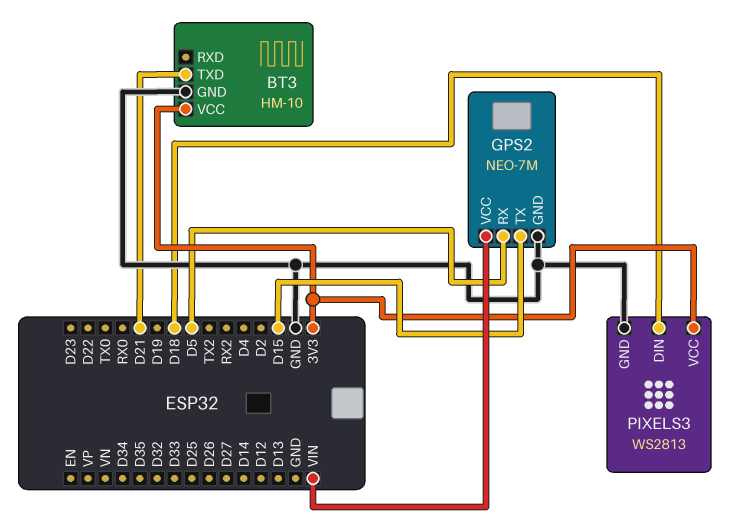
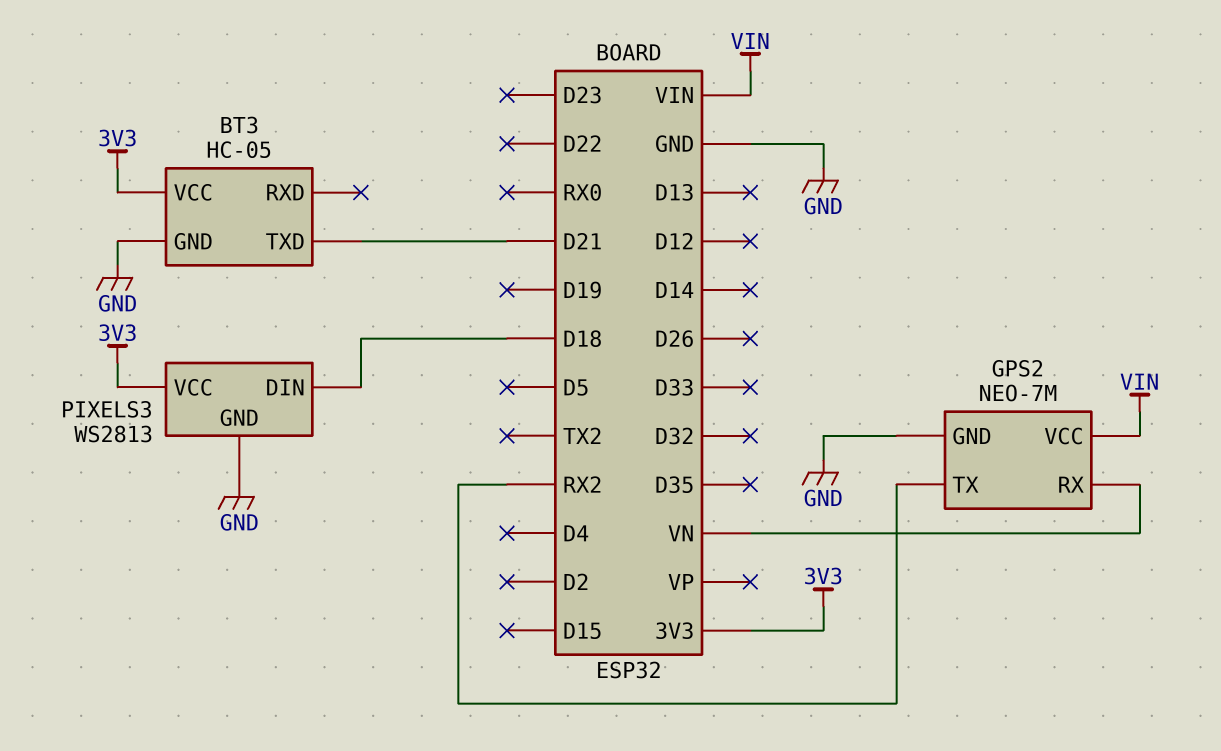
BT3: HM-10 -> HC-05
GPS2 pin RX: D5 -> VN
GPS2 pin TX: D15 -> RX2

